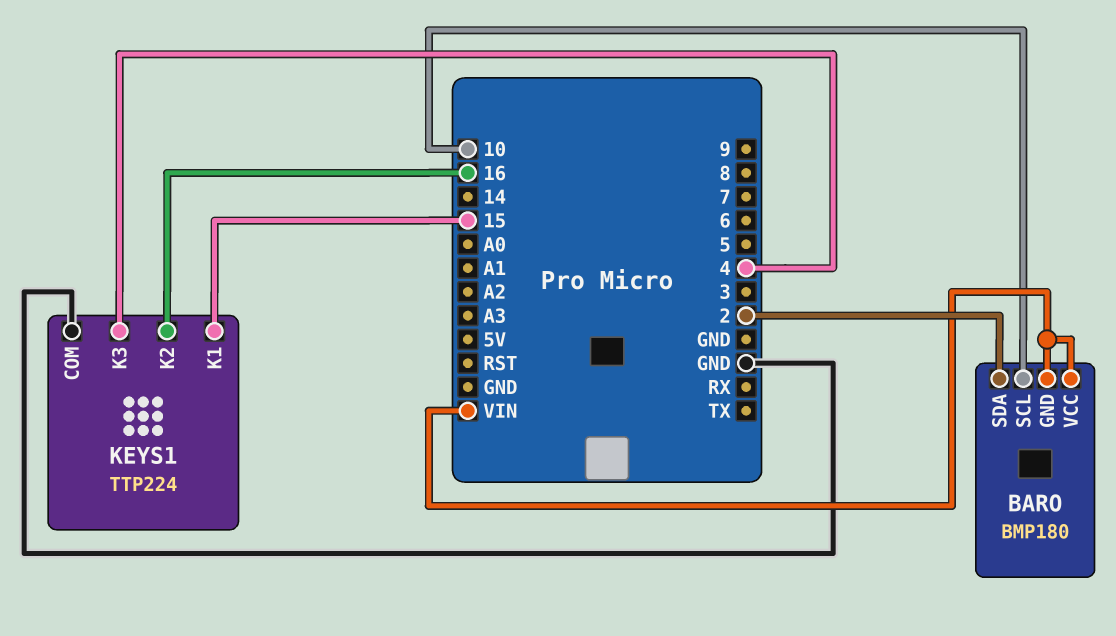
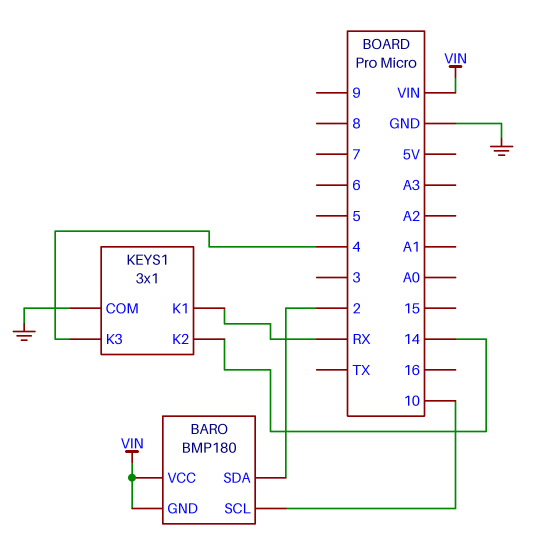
KEYS1: TTP224 -> 3x1
KEYS1 pin K1: 15 -> RX
KEYS1 pin K2: 16 -> 14

